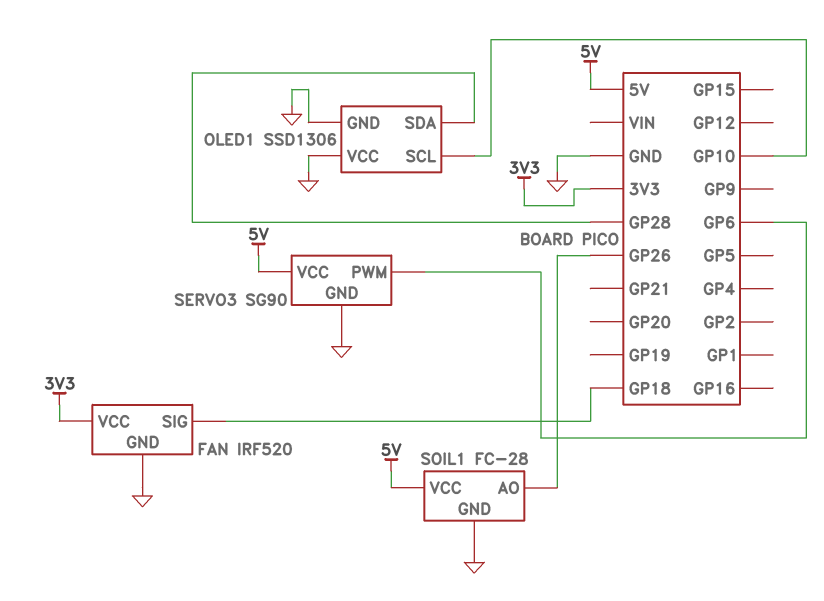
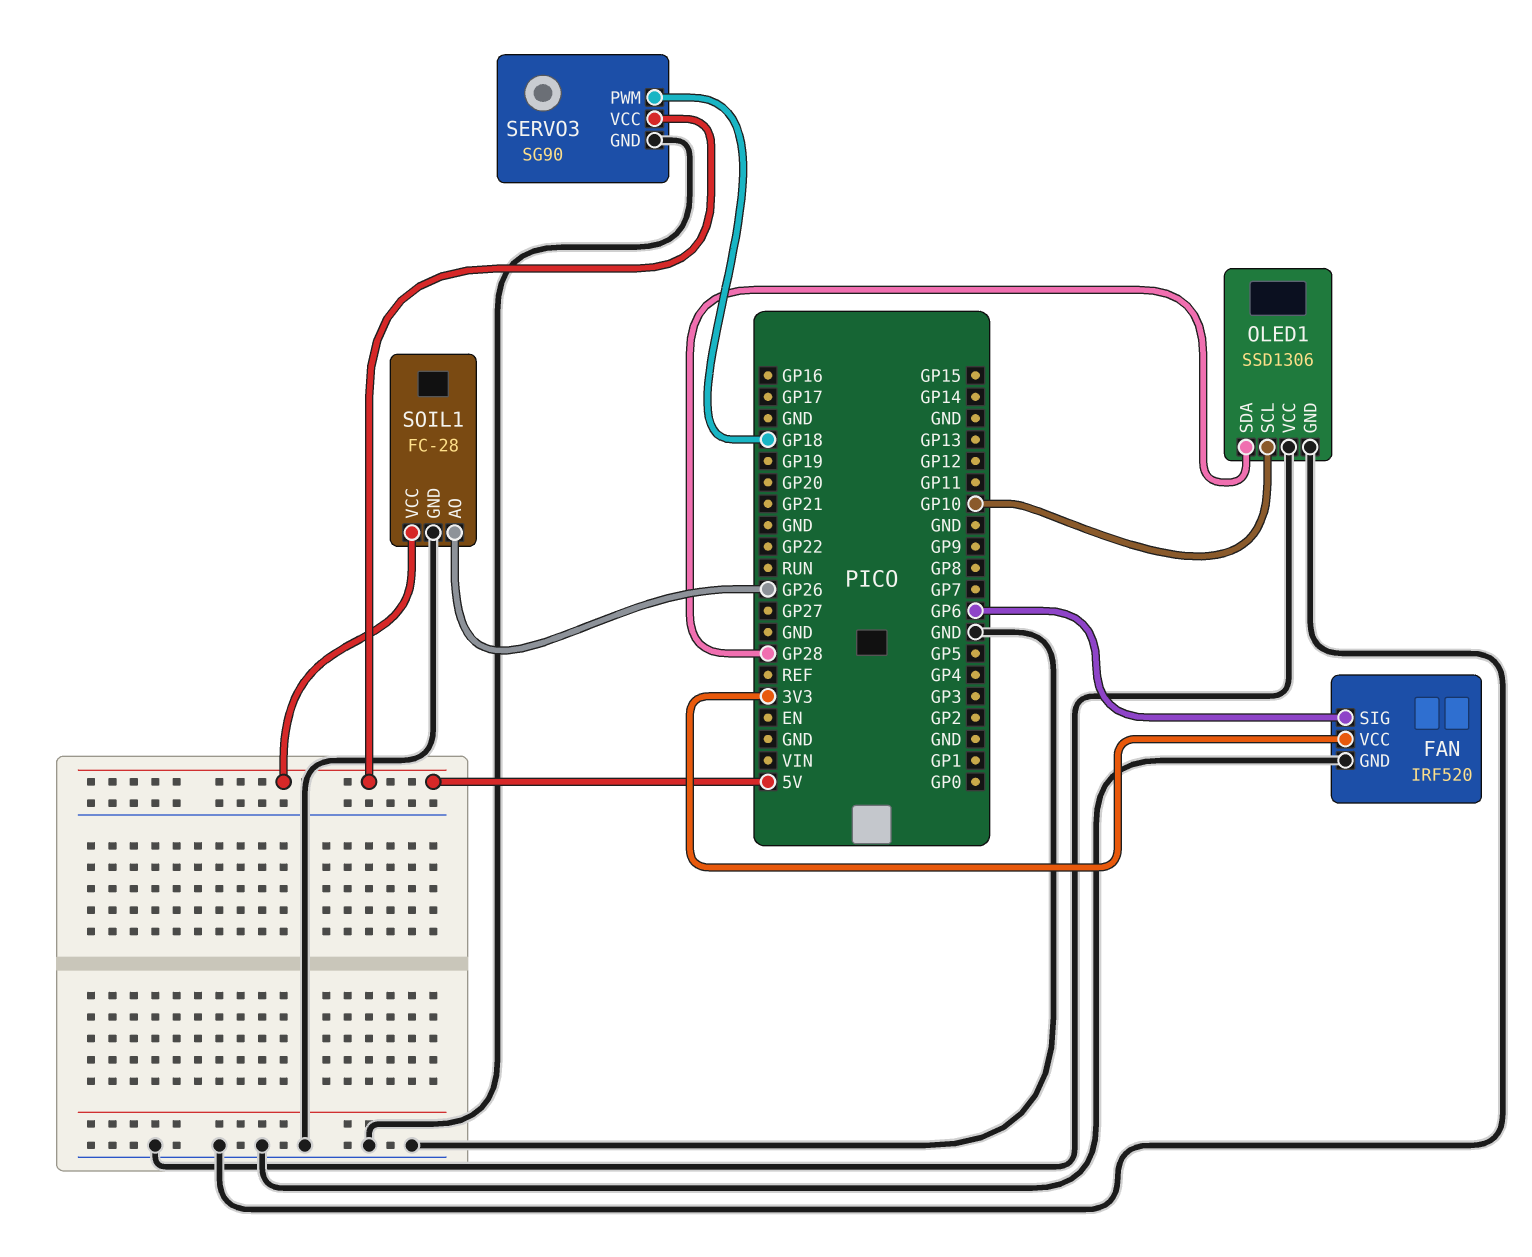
FAN pin SIG: GP18 -> GP6
SERVO3 pin PWM: GP6 -> GP18

